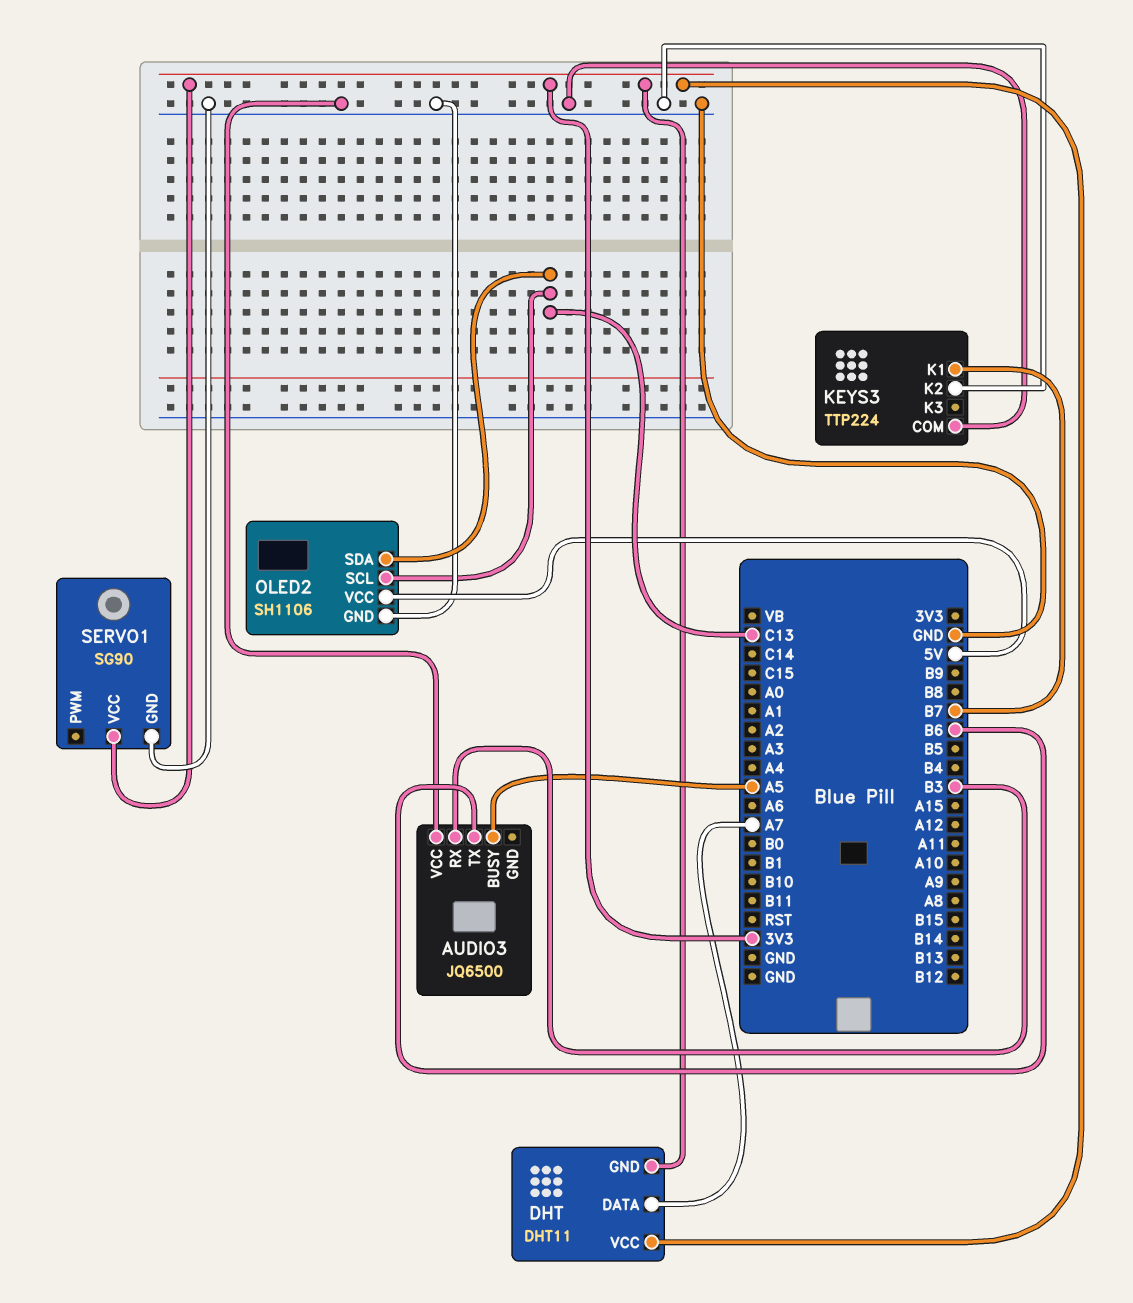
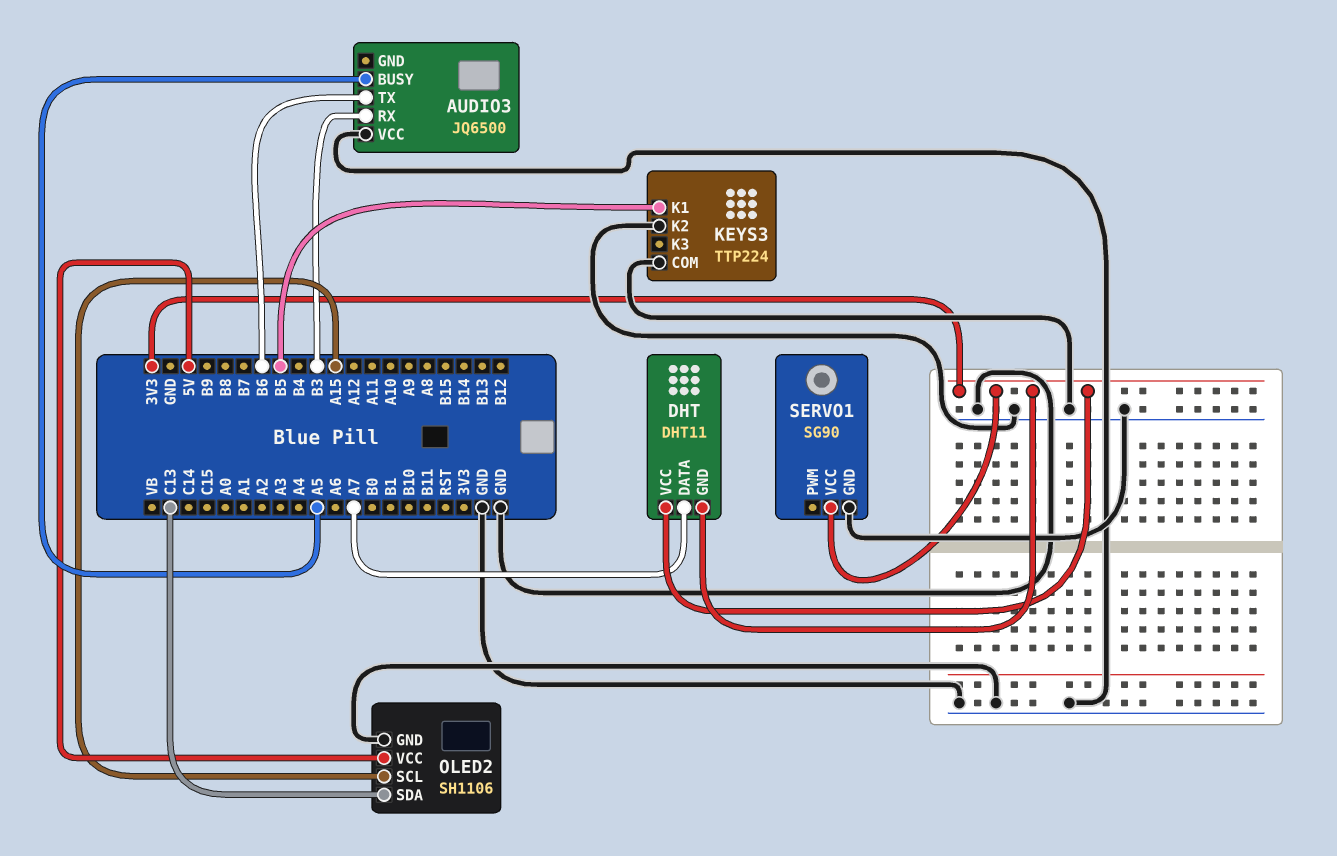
KEYS3 pin K1: B7 -> B5
OLED2 pin SCL: C13 -> A15

